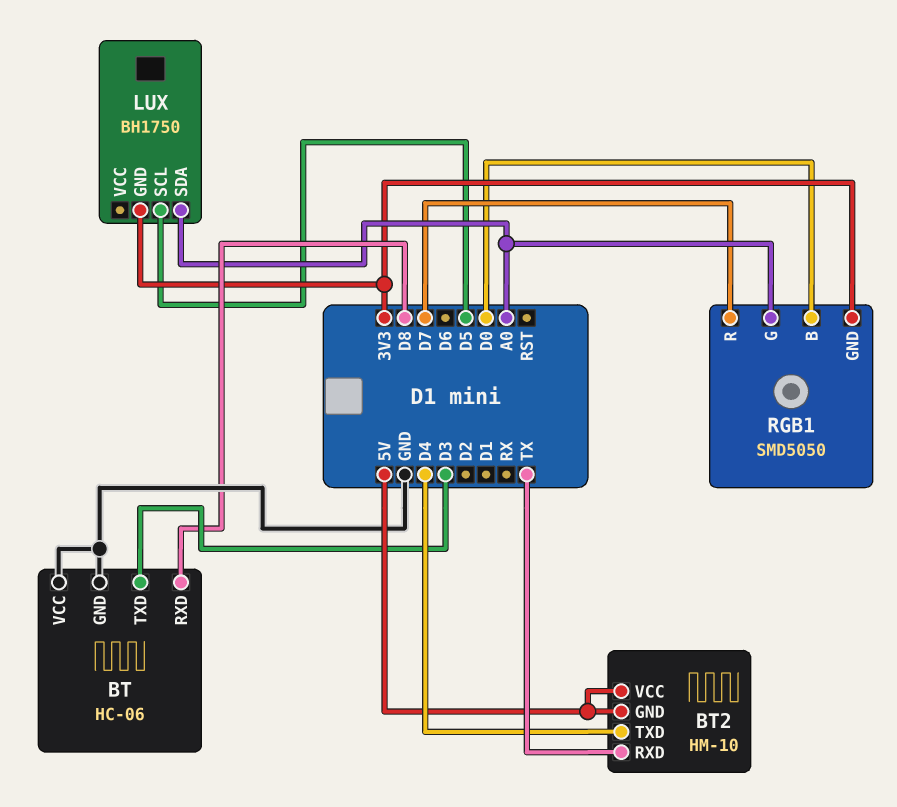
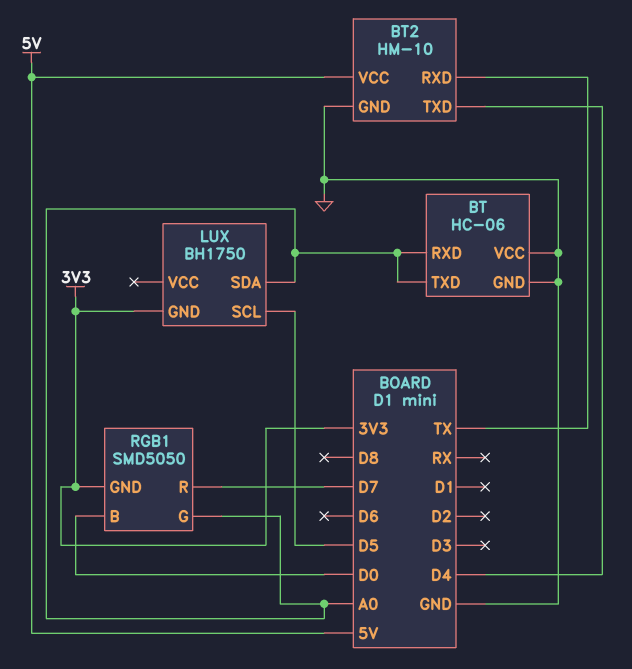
BT pin RXD: D8 -> A0
BT pin TXD: D3 -> A0
BT2 pin GND: 5V -> GND

